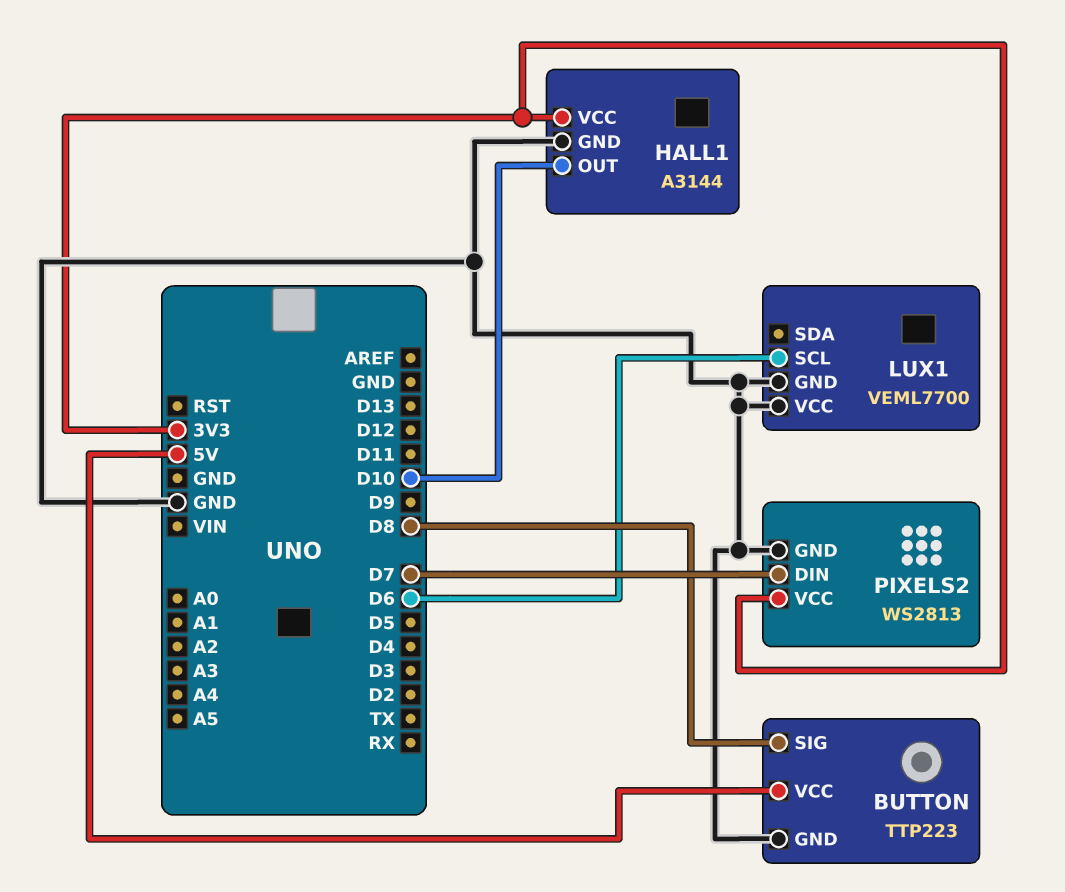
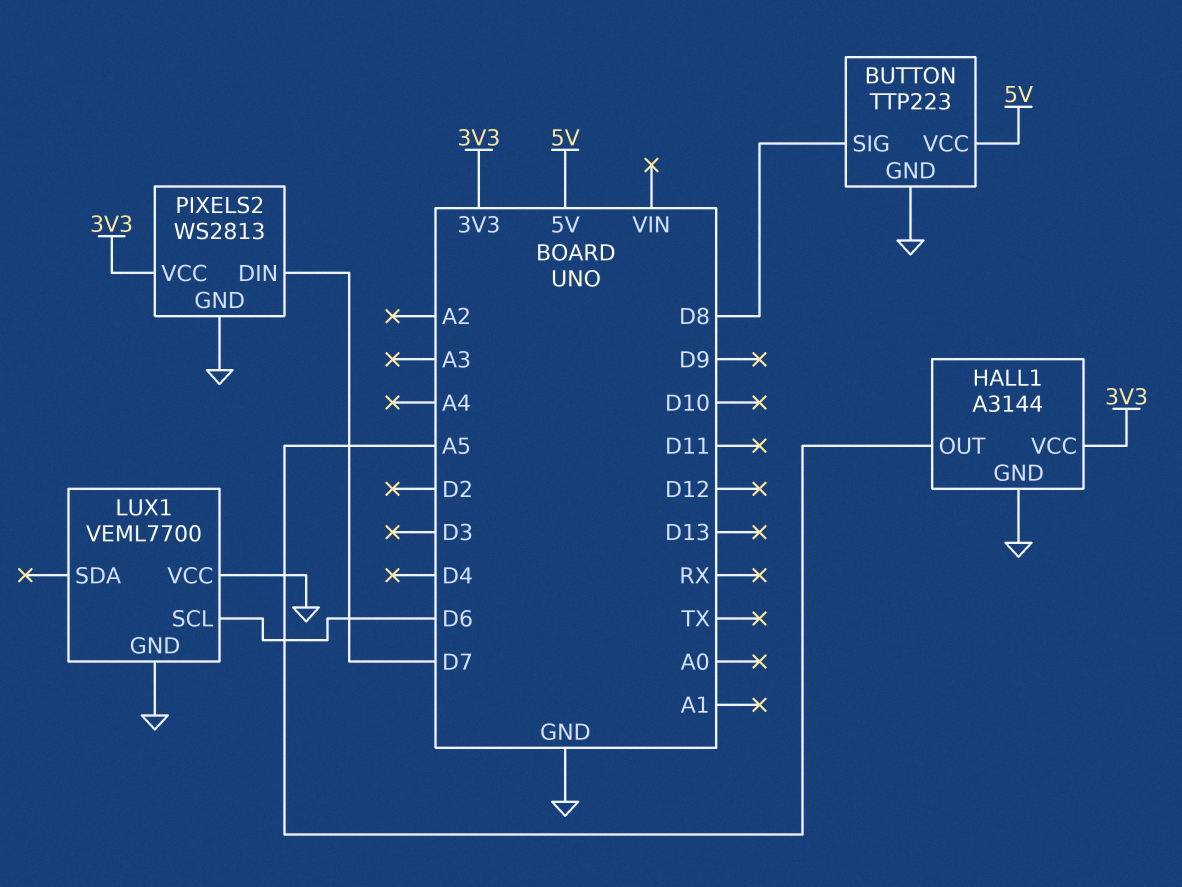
HALL1 pin OUT: D10 -> A5

